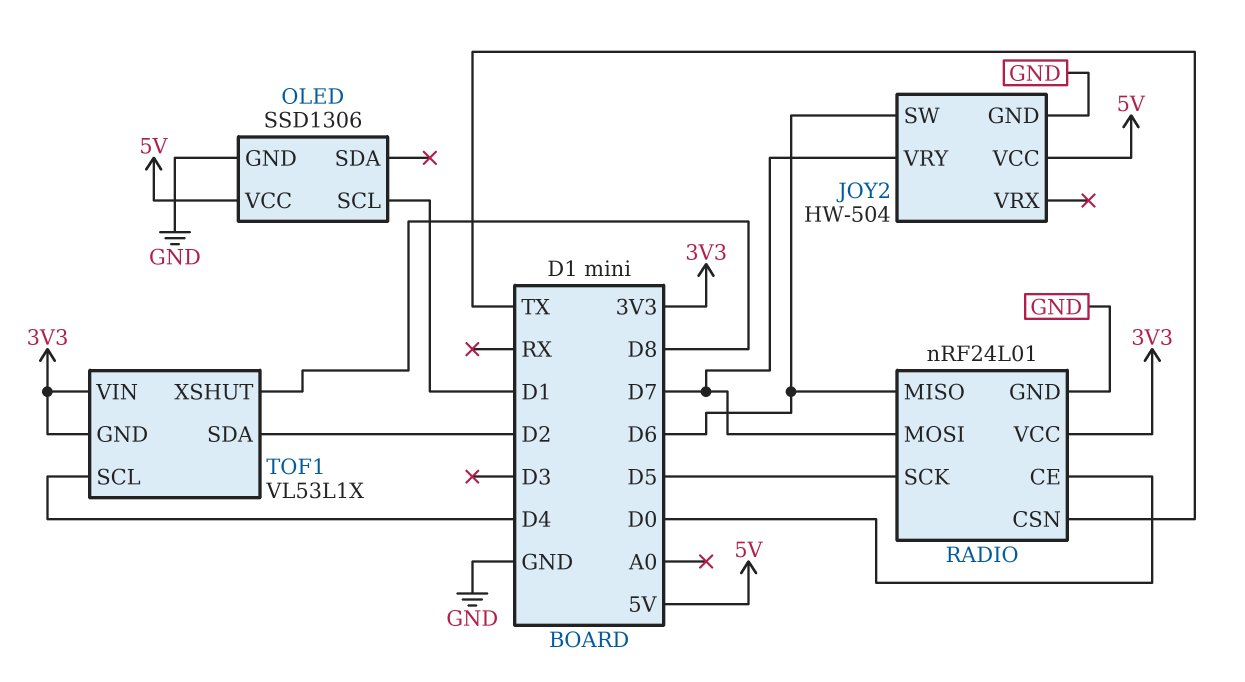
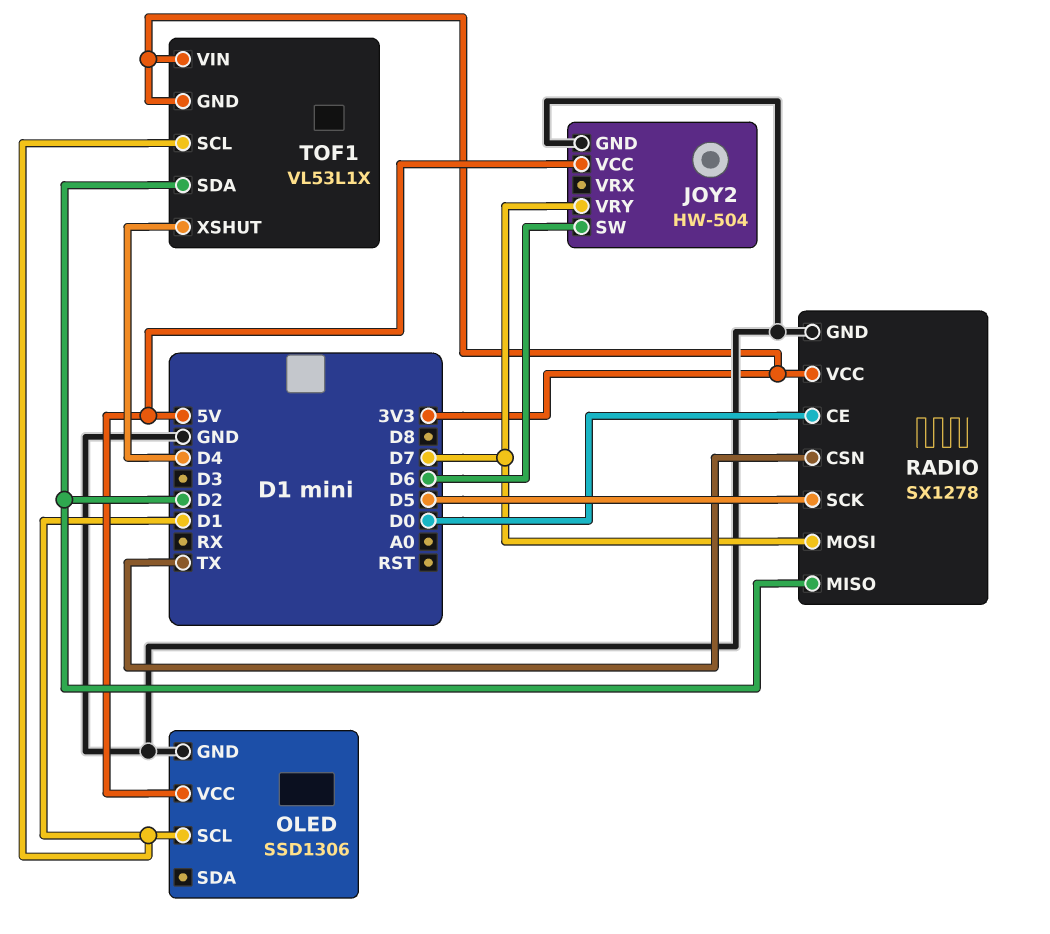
RADIO: nRF24L01 -> SX1278
RADIO pin MISO: D6 -> D2
TOF1 pin SCL: D4 -> D1
TOF1 pin XSHUT: D8 -> D4

